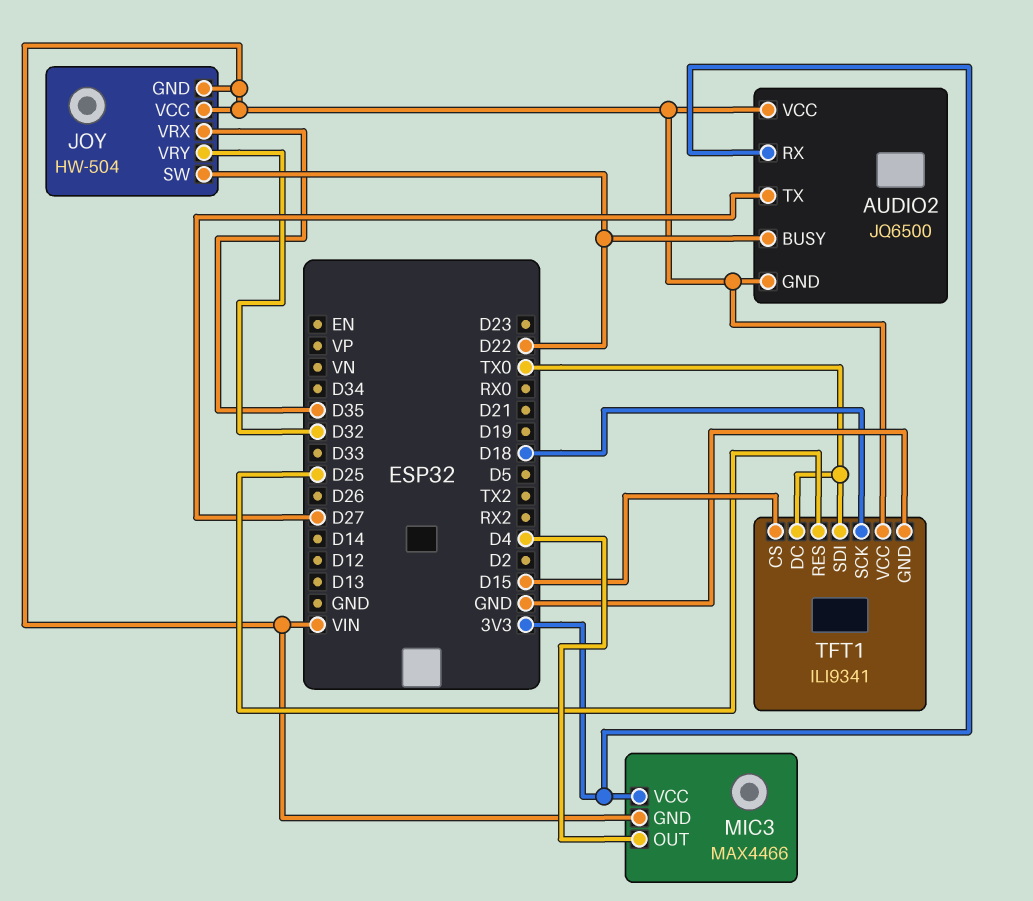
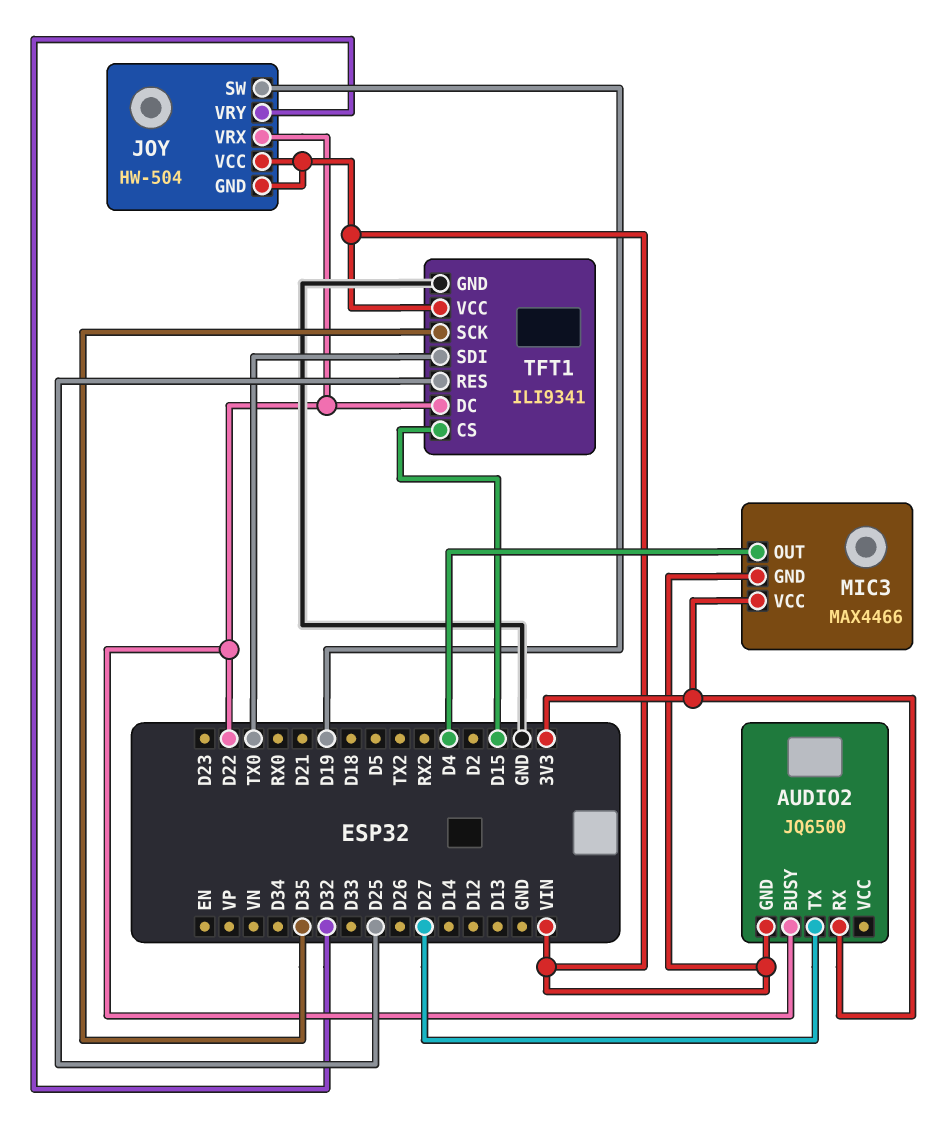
AUDIO2 pin VCC: VIN -> none
JOY pin SW: D22 -> D19
JOY pin VRX: D35 -> D22
TFT1 pin DC: TX0 -> D22
TFT1 pin SCK: D18 -> D35

